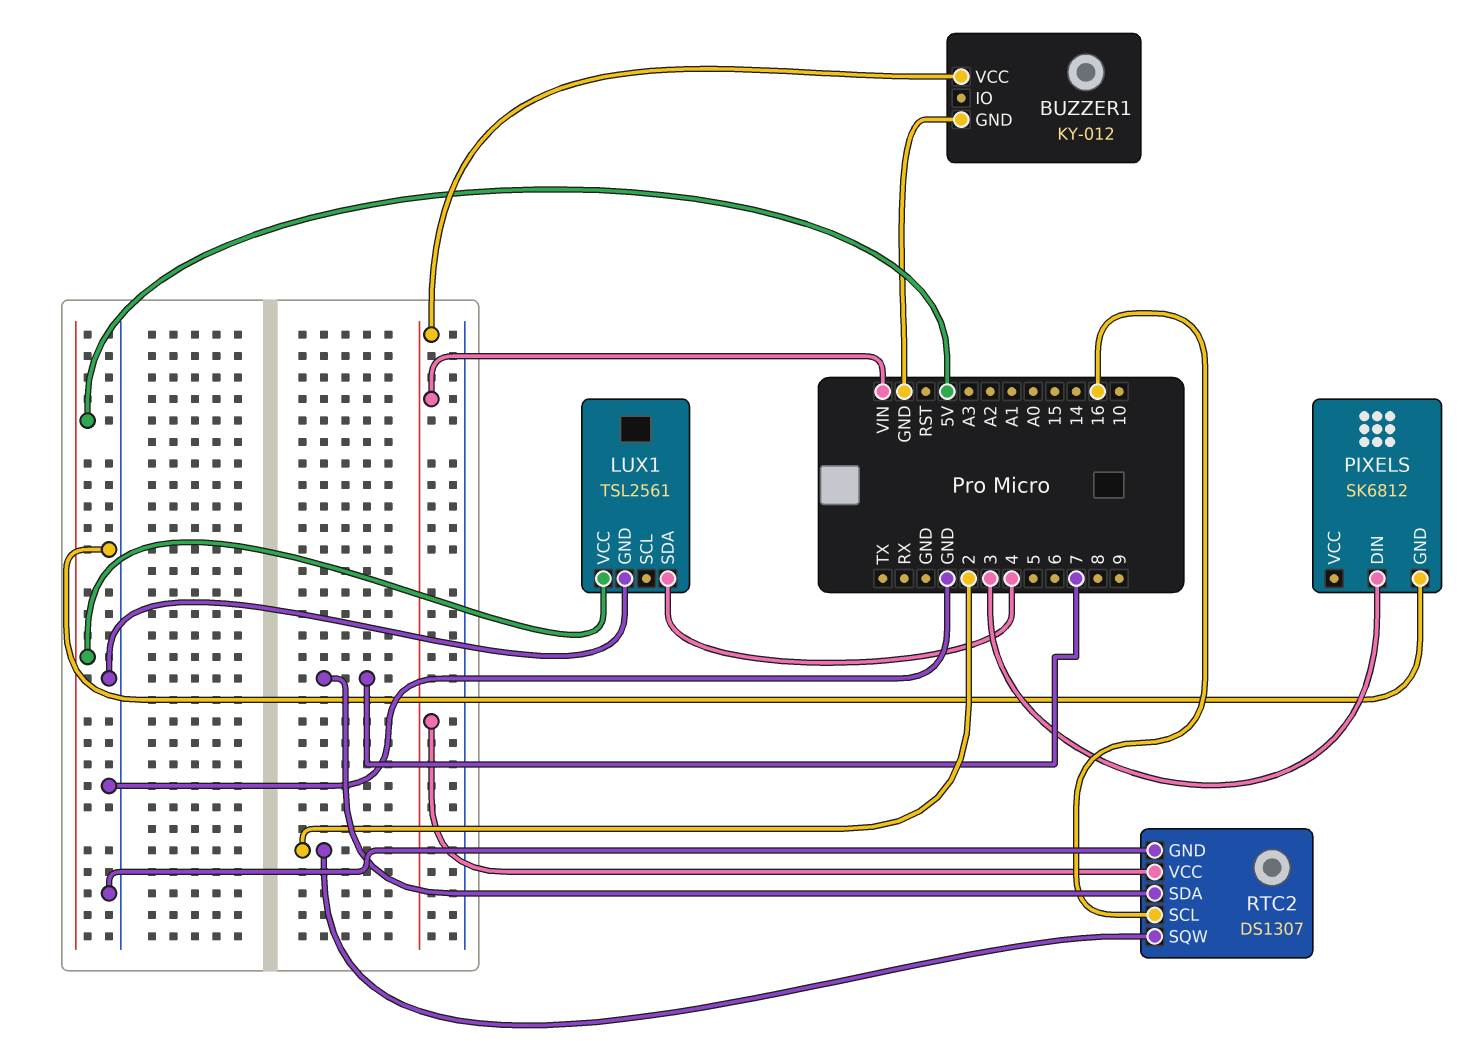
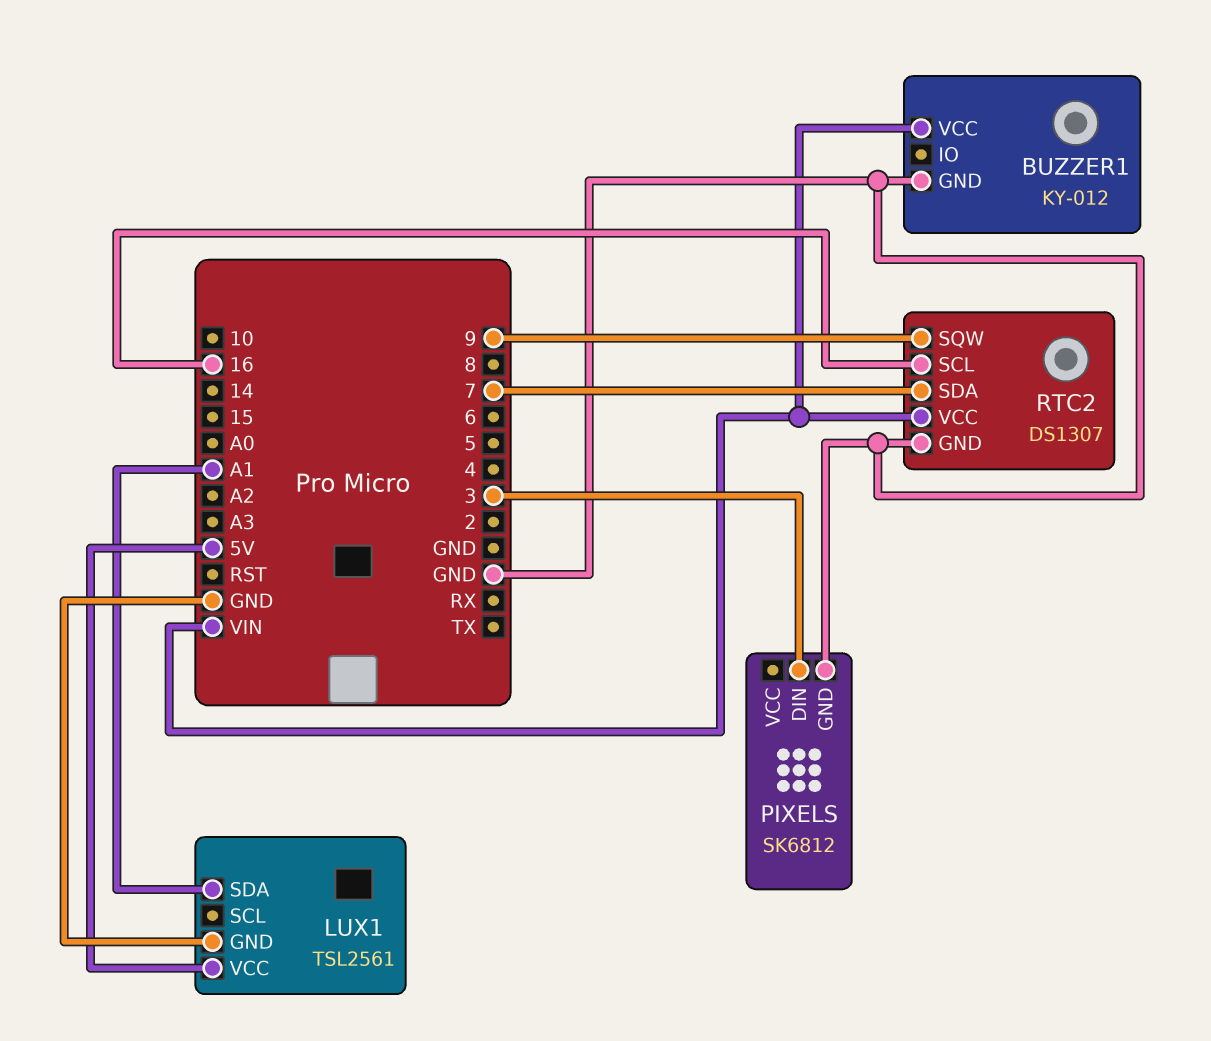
LUX1 pin SDA: 4 -> A1
RTC2 pin SQW: 2 -> 9

